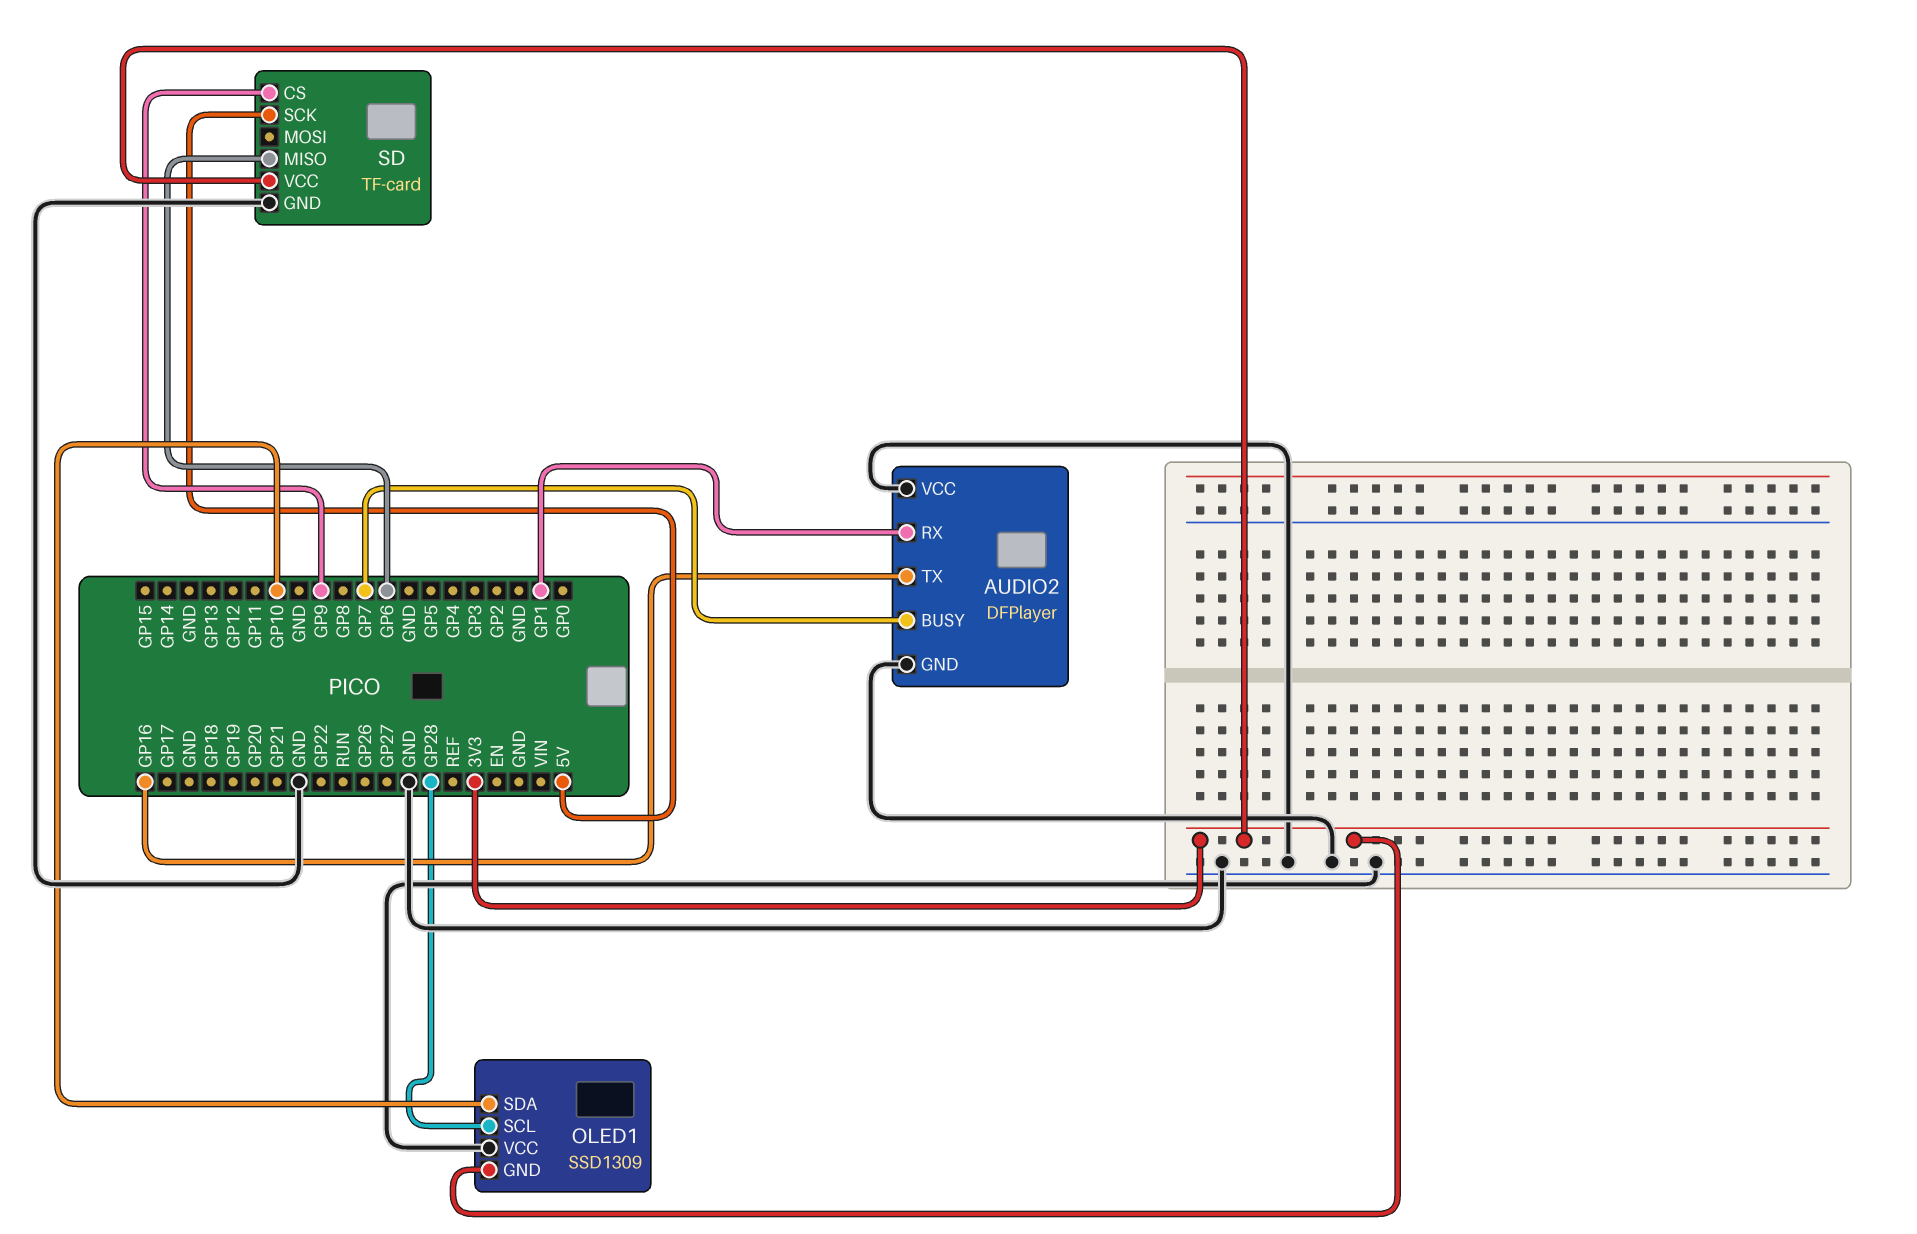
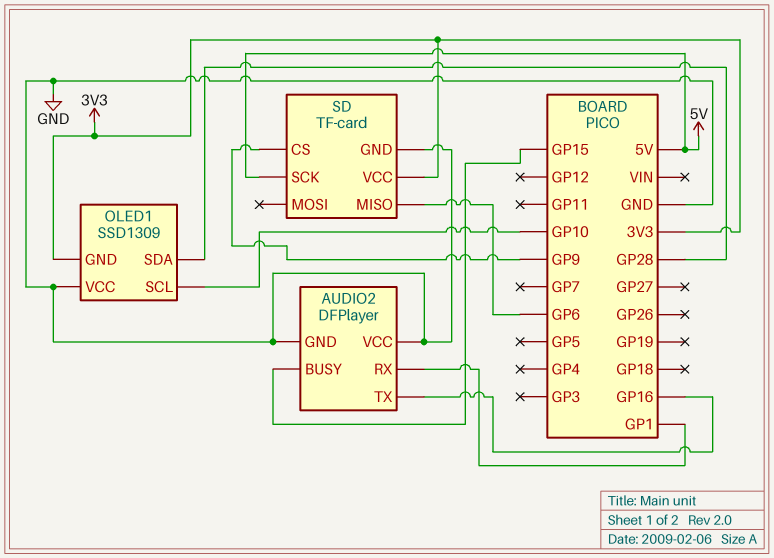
AUDIO2 pin BUSY: GP7 -> GP15
OLED1 pin SCL: GP28 -> GP10
OLED1 pin SDA: GP10 -> GP28

